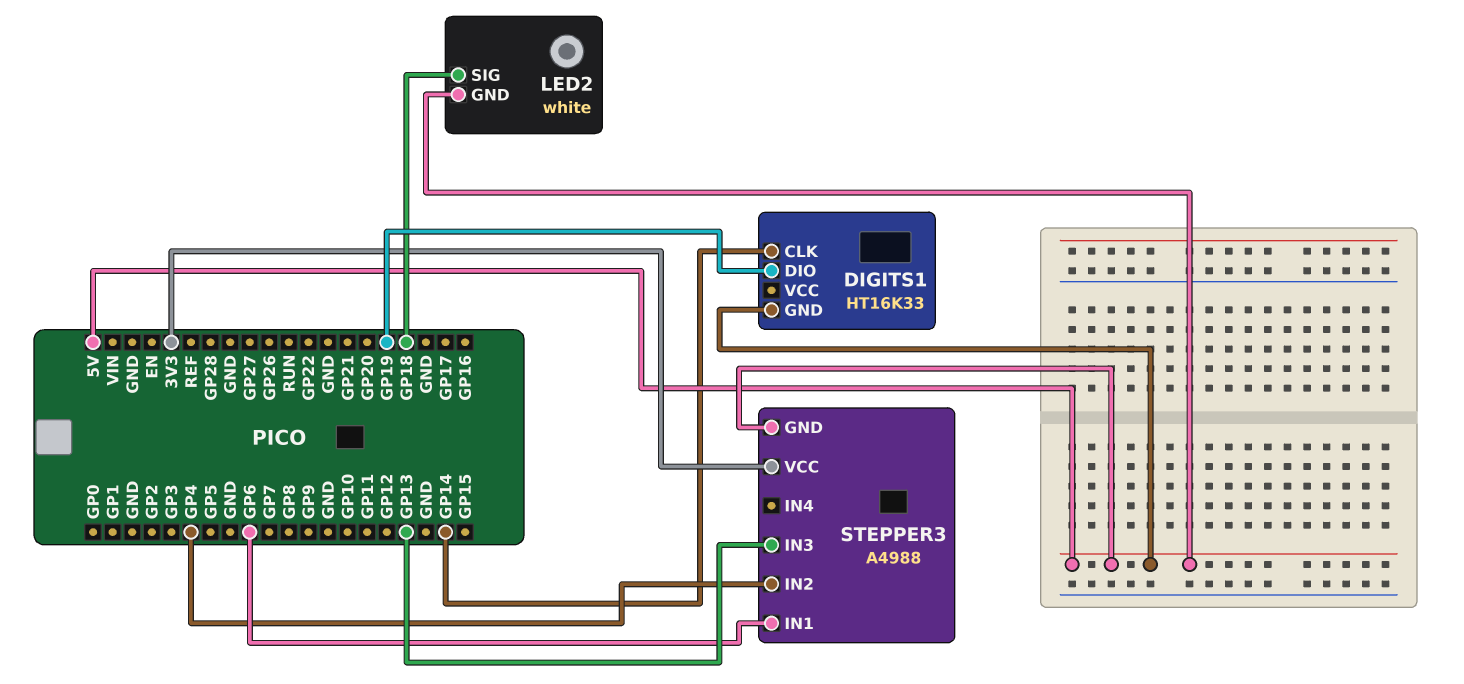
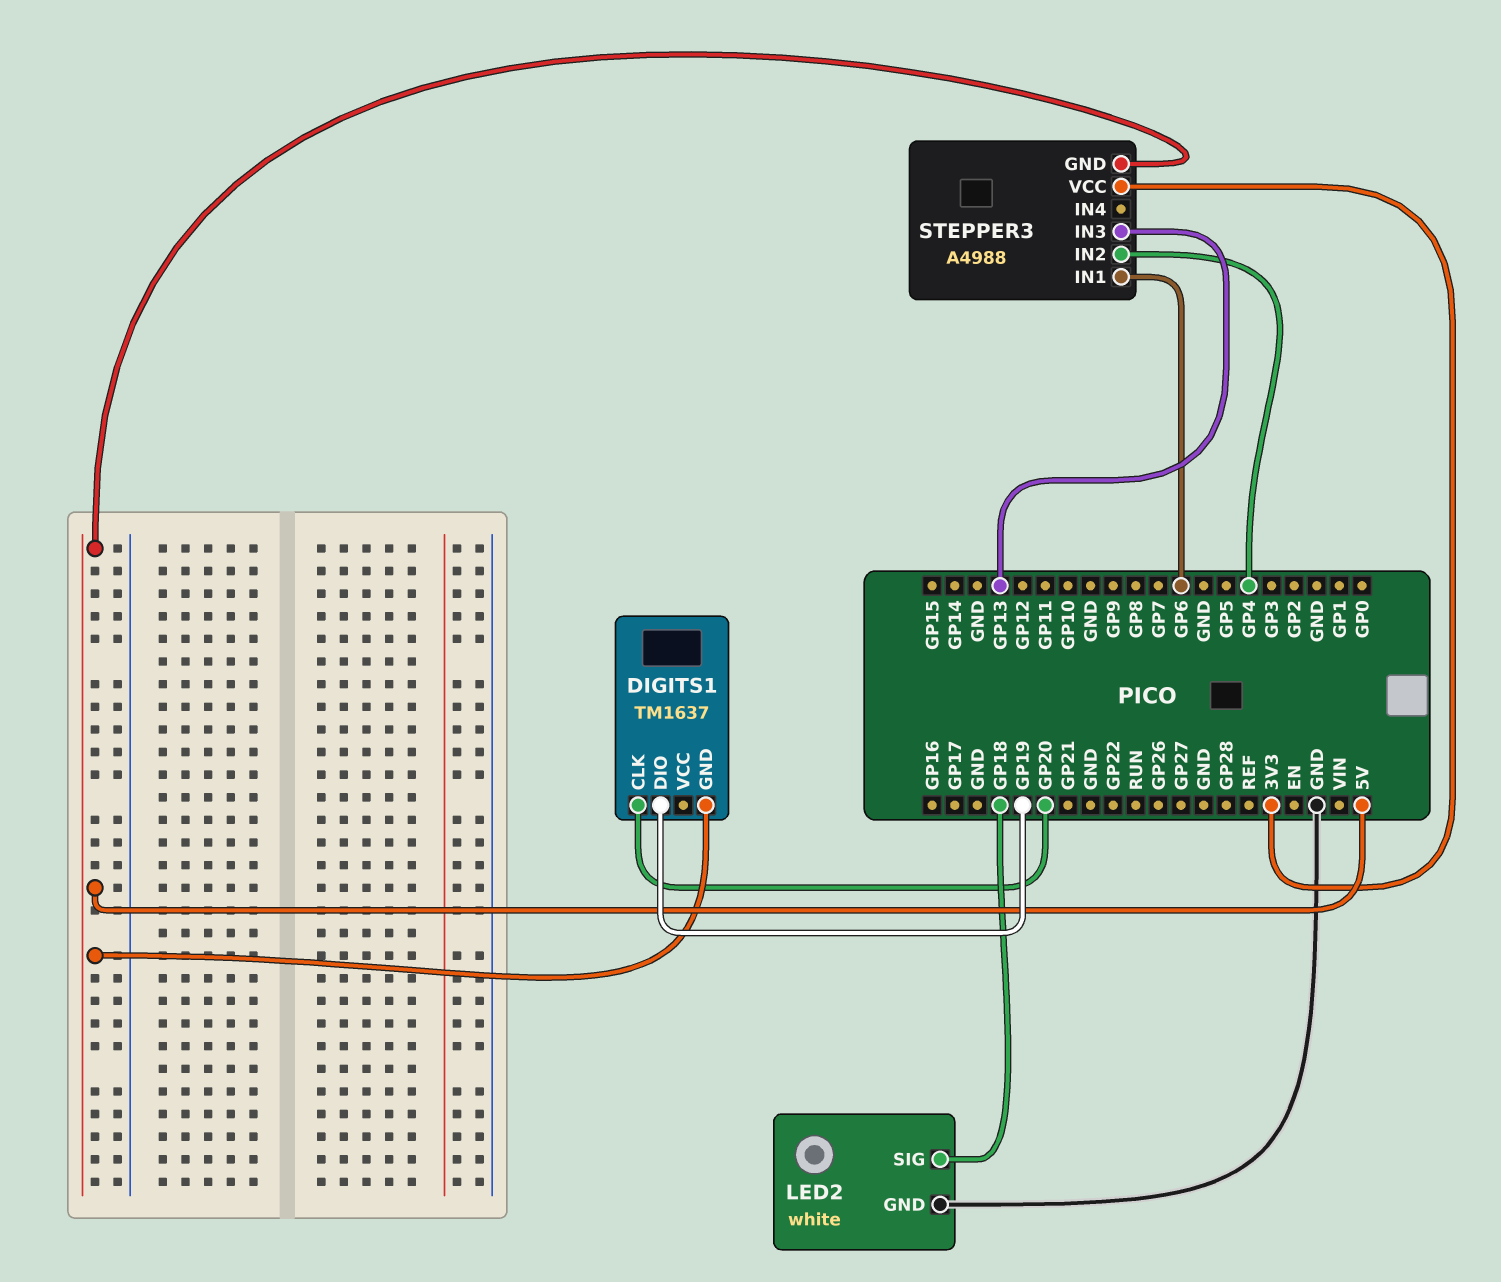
DIGITS1: HT16K33 -> TM1637
DIGITS1 pin CLK: GP14 -> GP20
LED2 pin GND: 5V -> GND

